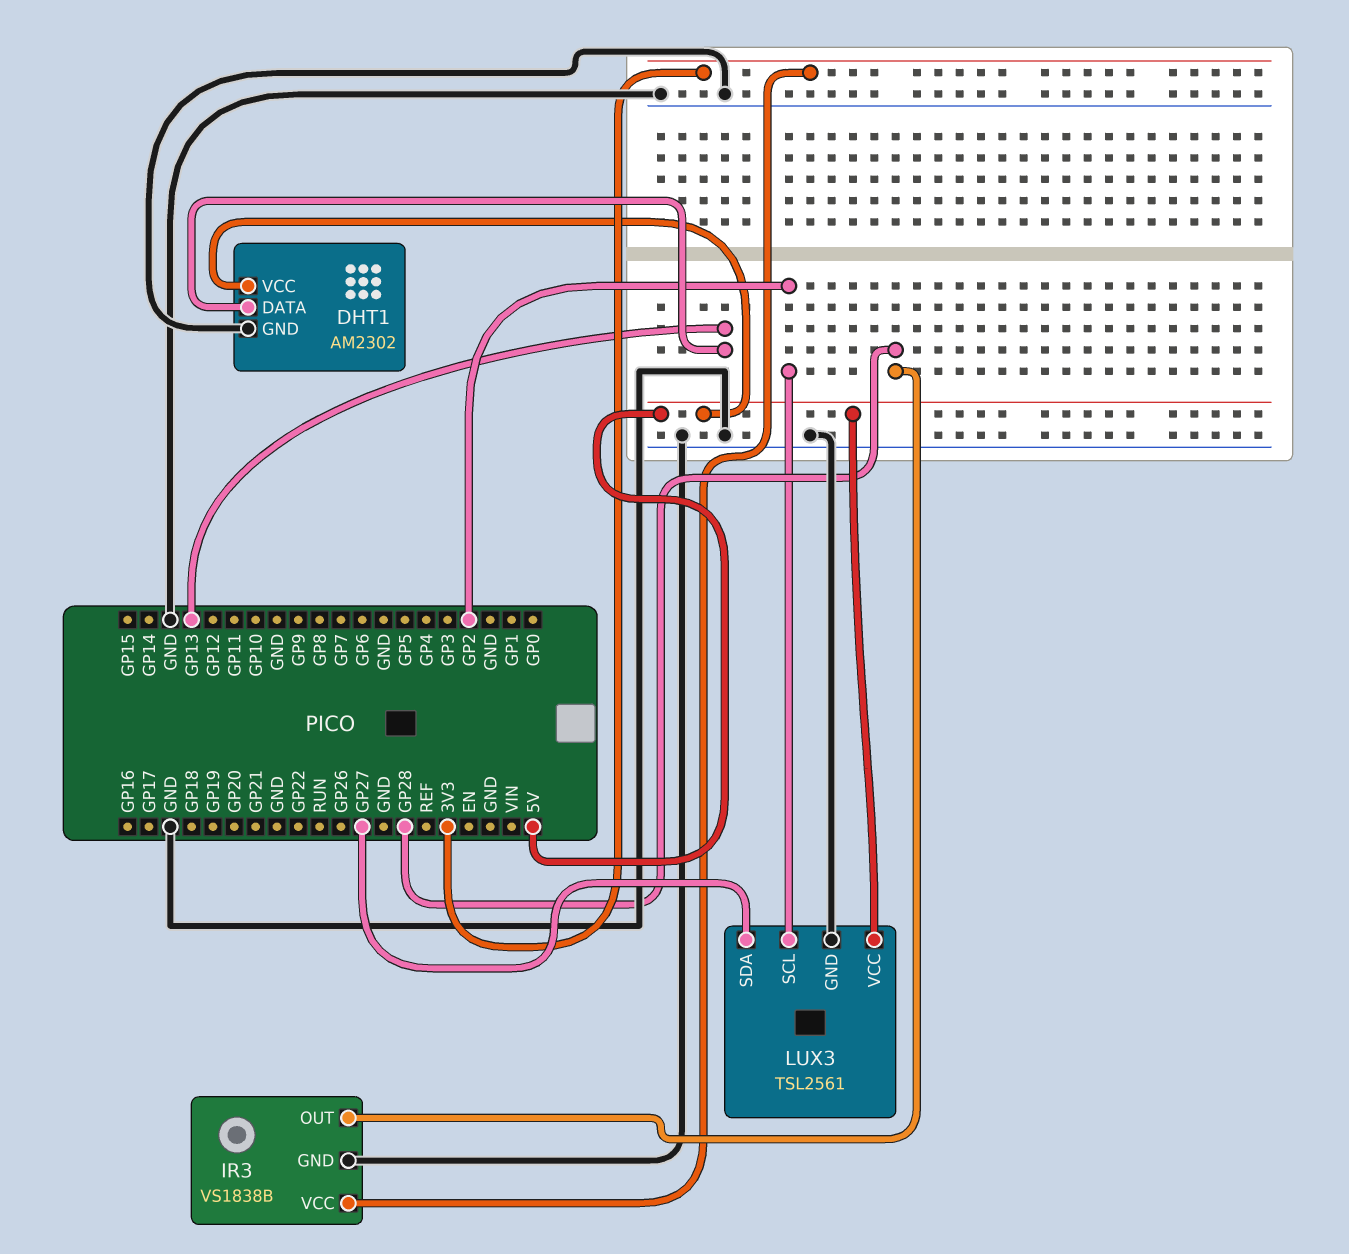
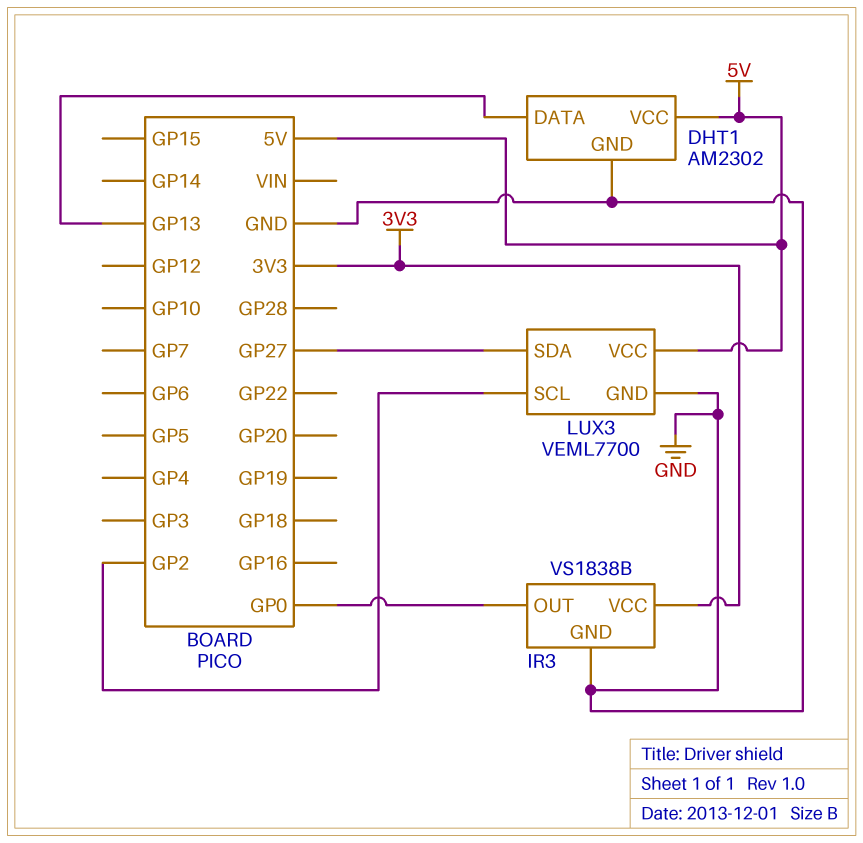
IR3 pin OUT: GP28 -> GP0
LUX3: TSL2561 -> VEML7700

